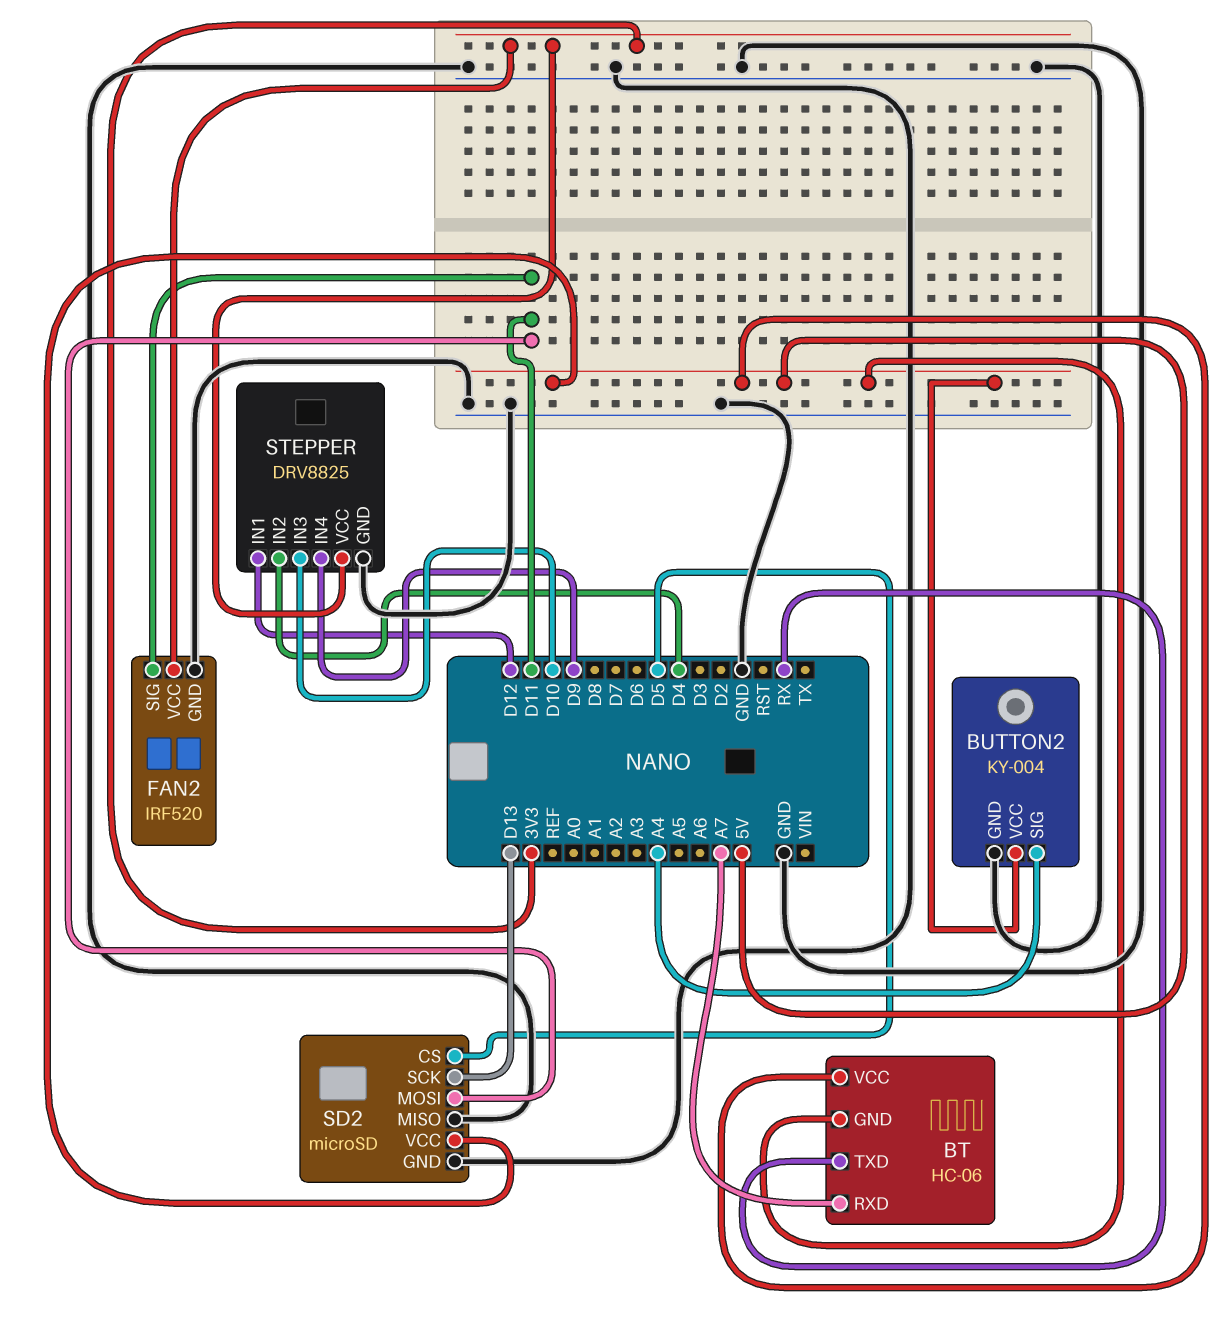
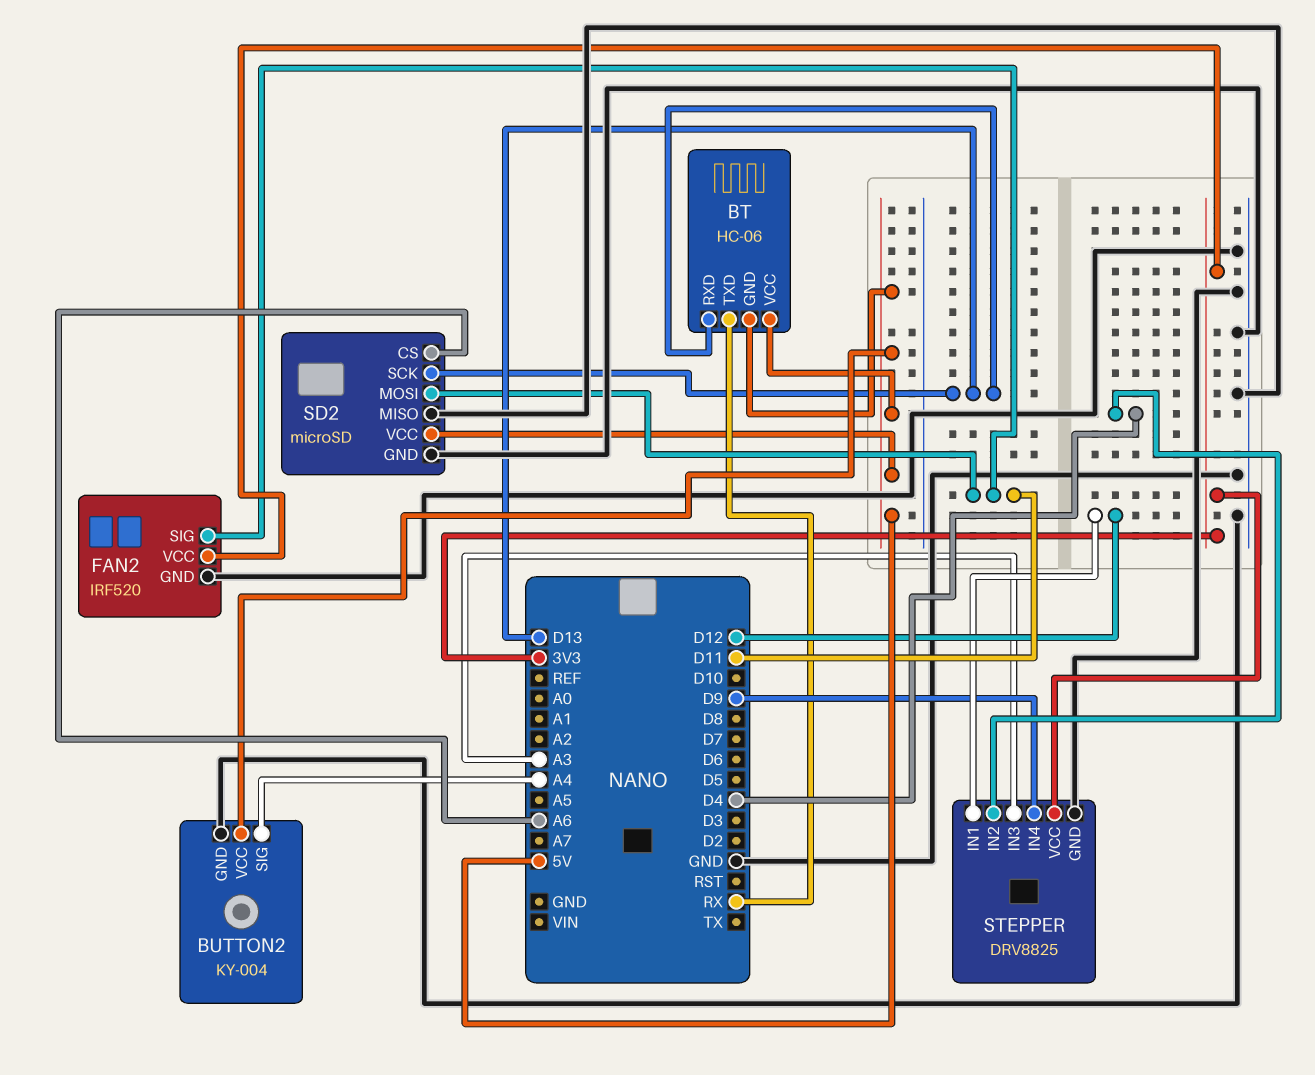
BT pin RXD: A7 -> D13
SD2 pin CS: D5 -> A6
STEPPER pin IN3: D10 -> A3

